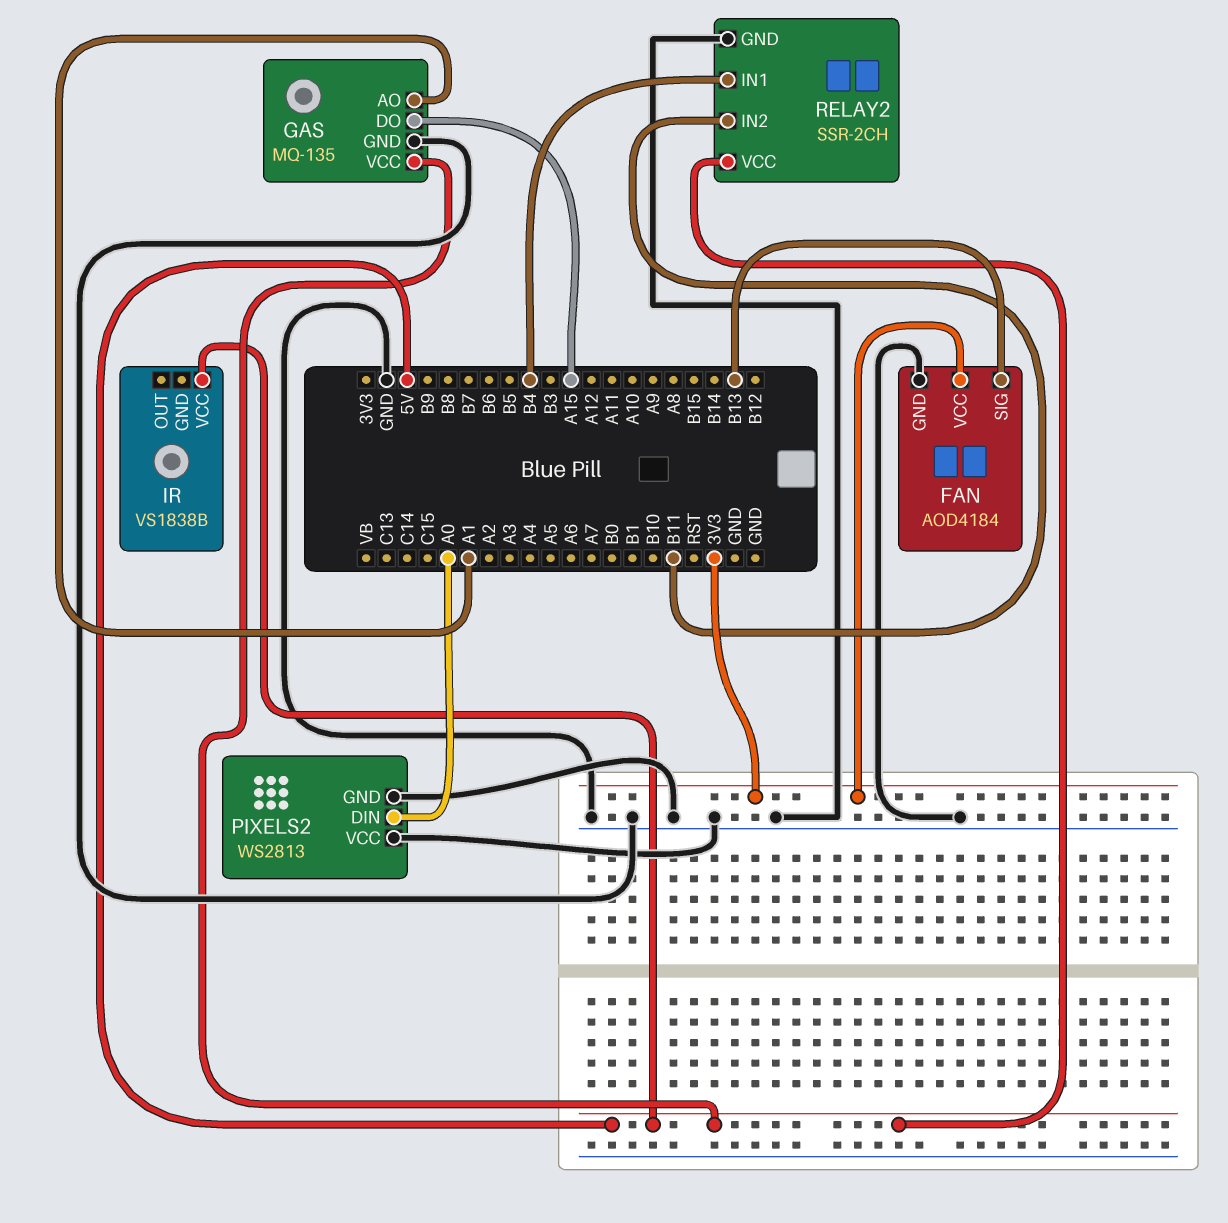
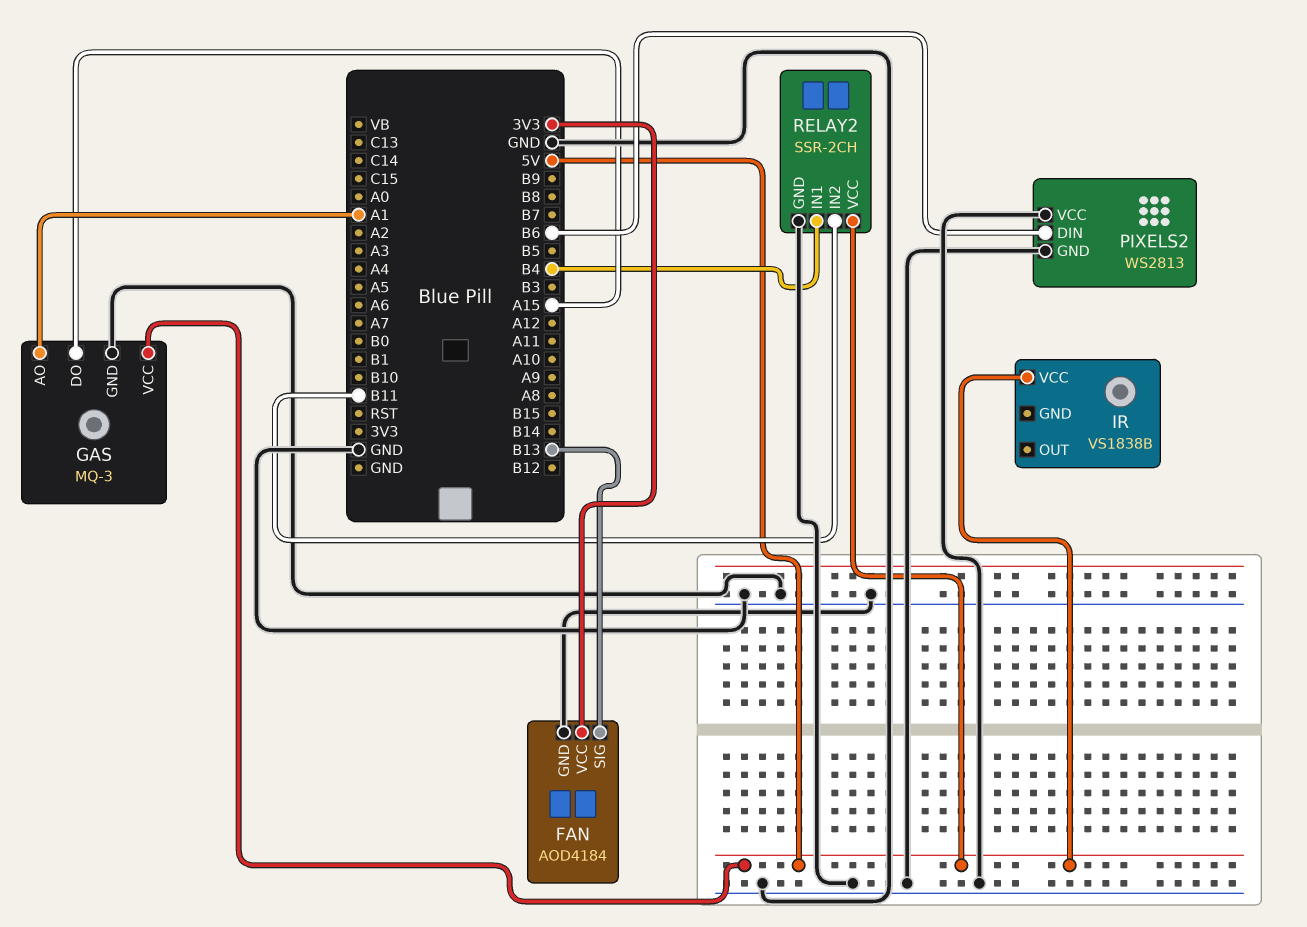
GAS: MQ-135 -> MQ-3
PIXELS2 pin DIN: A0 -> B6

